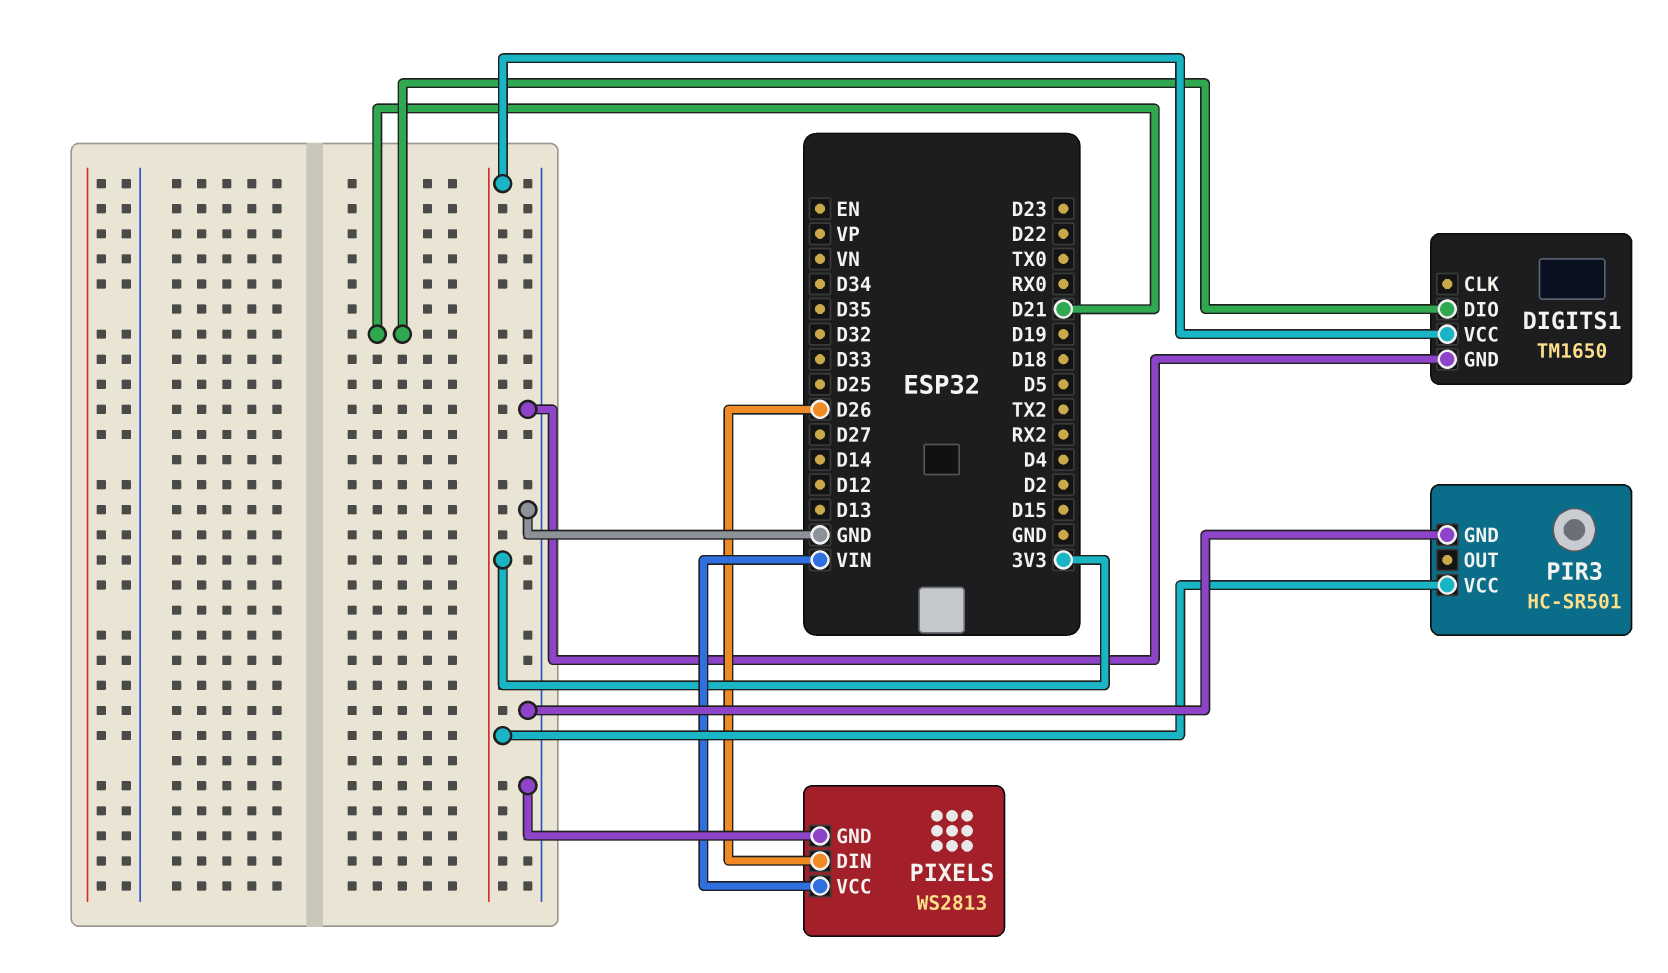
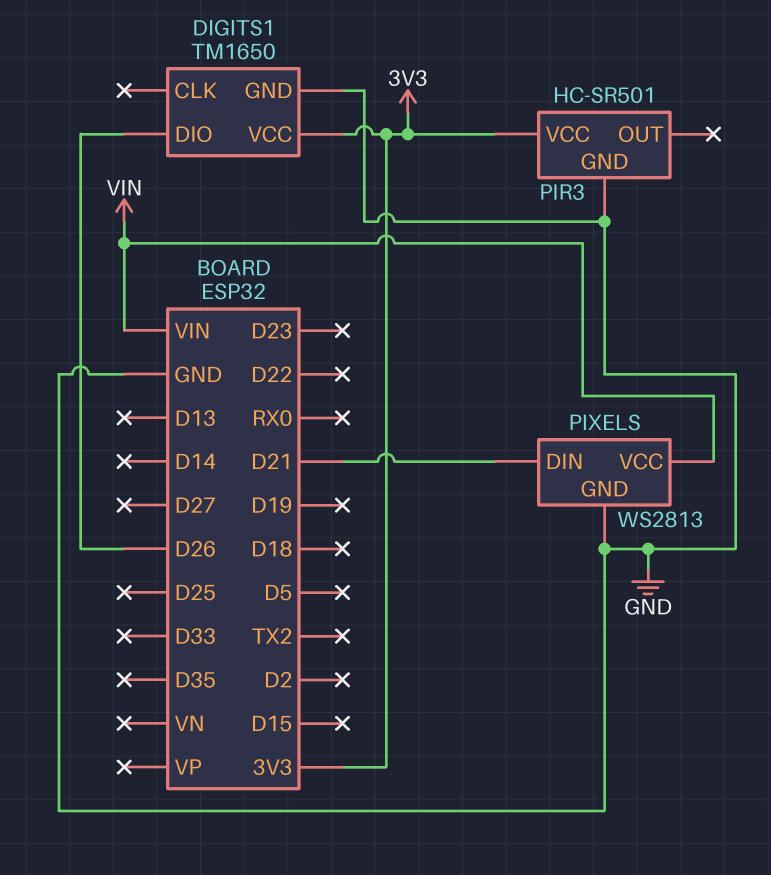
DIGITS1 pin DIO: D21 -> D26
PIXELS pin DIN: D26 -> D21

